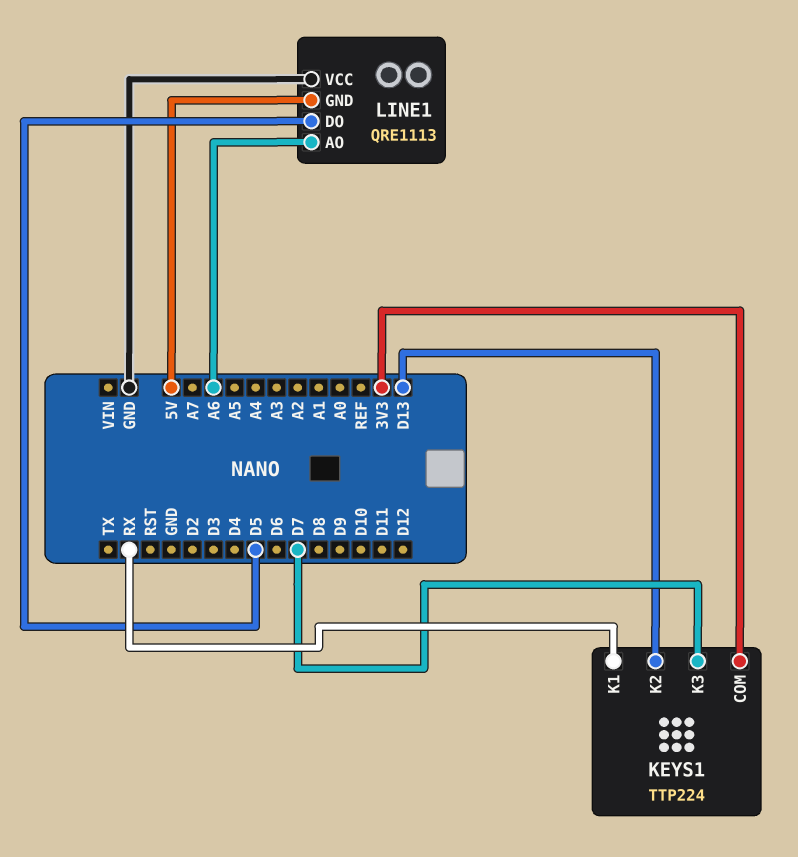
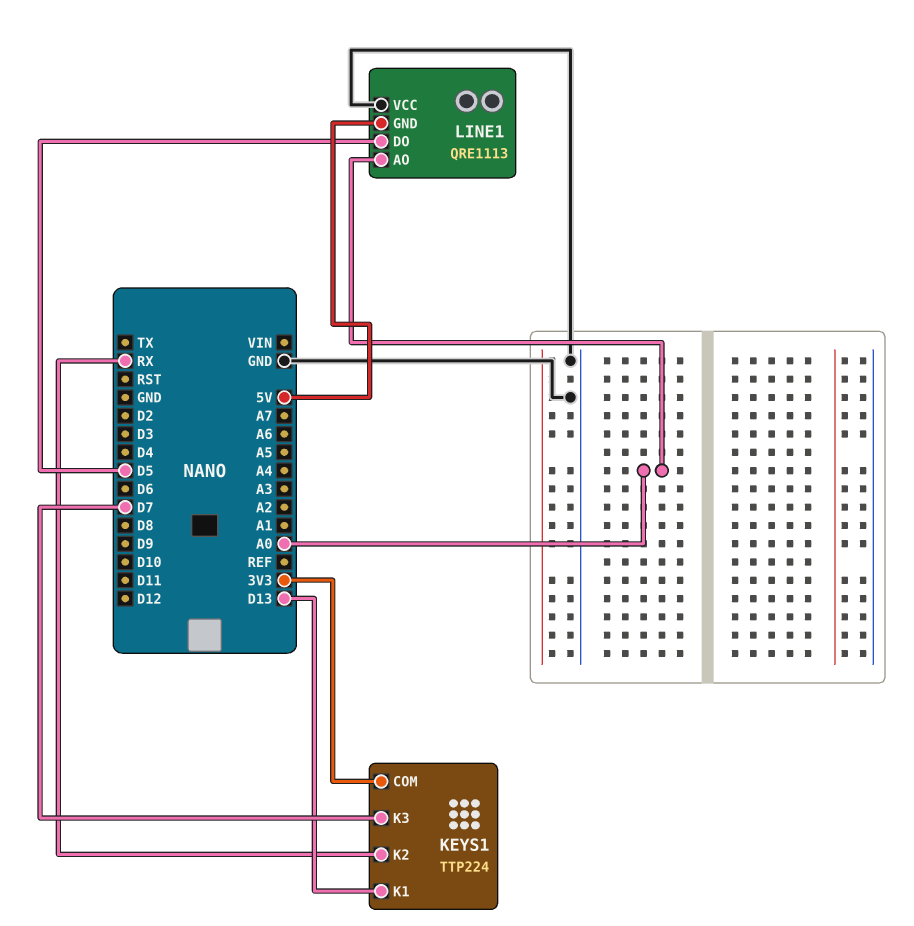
KEYS1 pin K1: RX -> D13
KEYS1 pin K2: D13 -> RX
LINE1 pin AO: A6 -> A0

